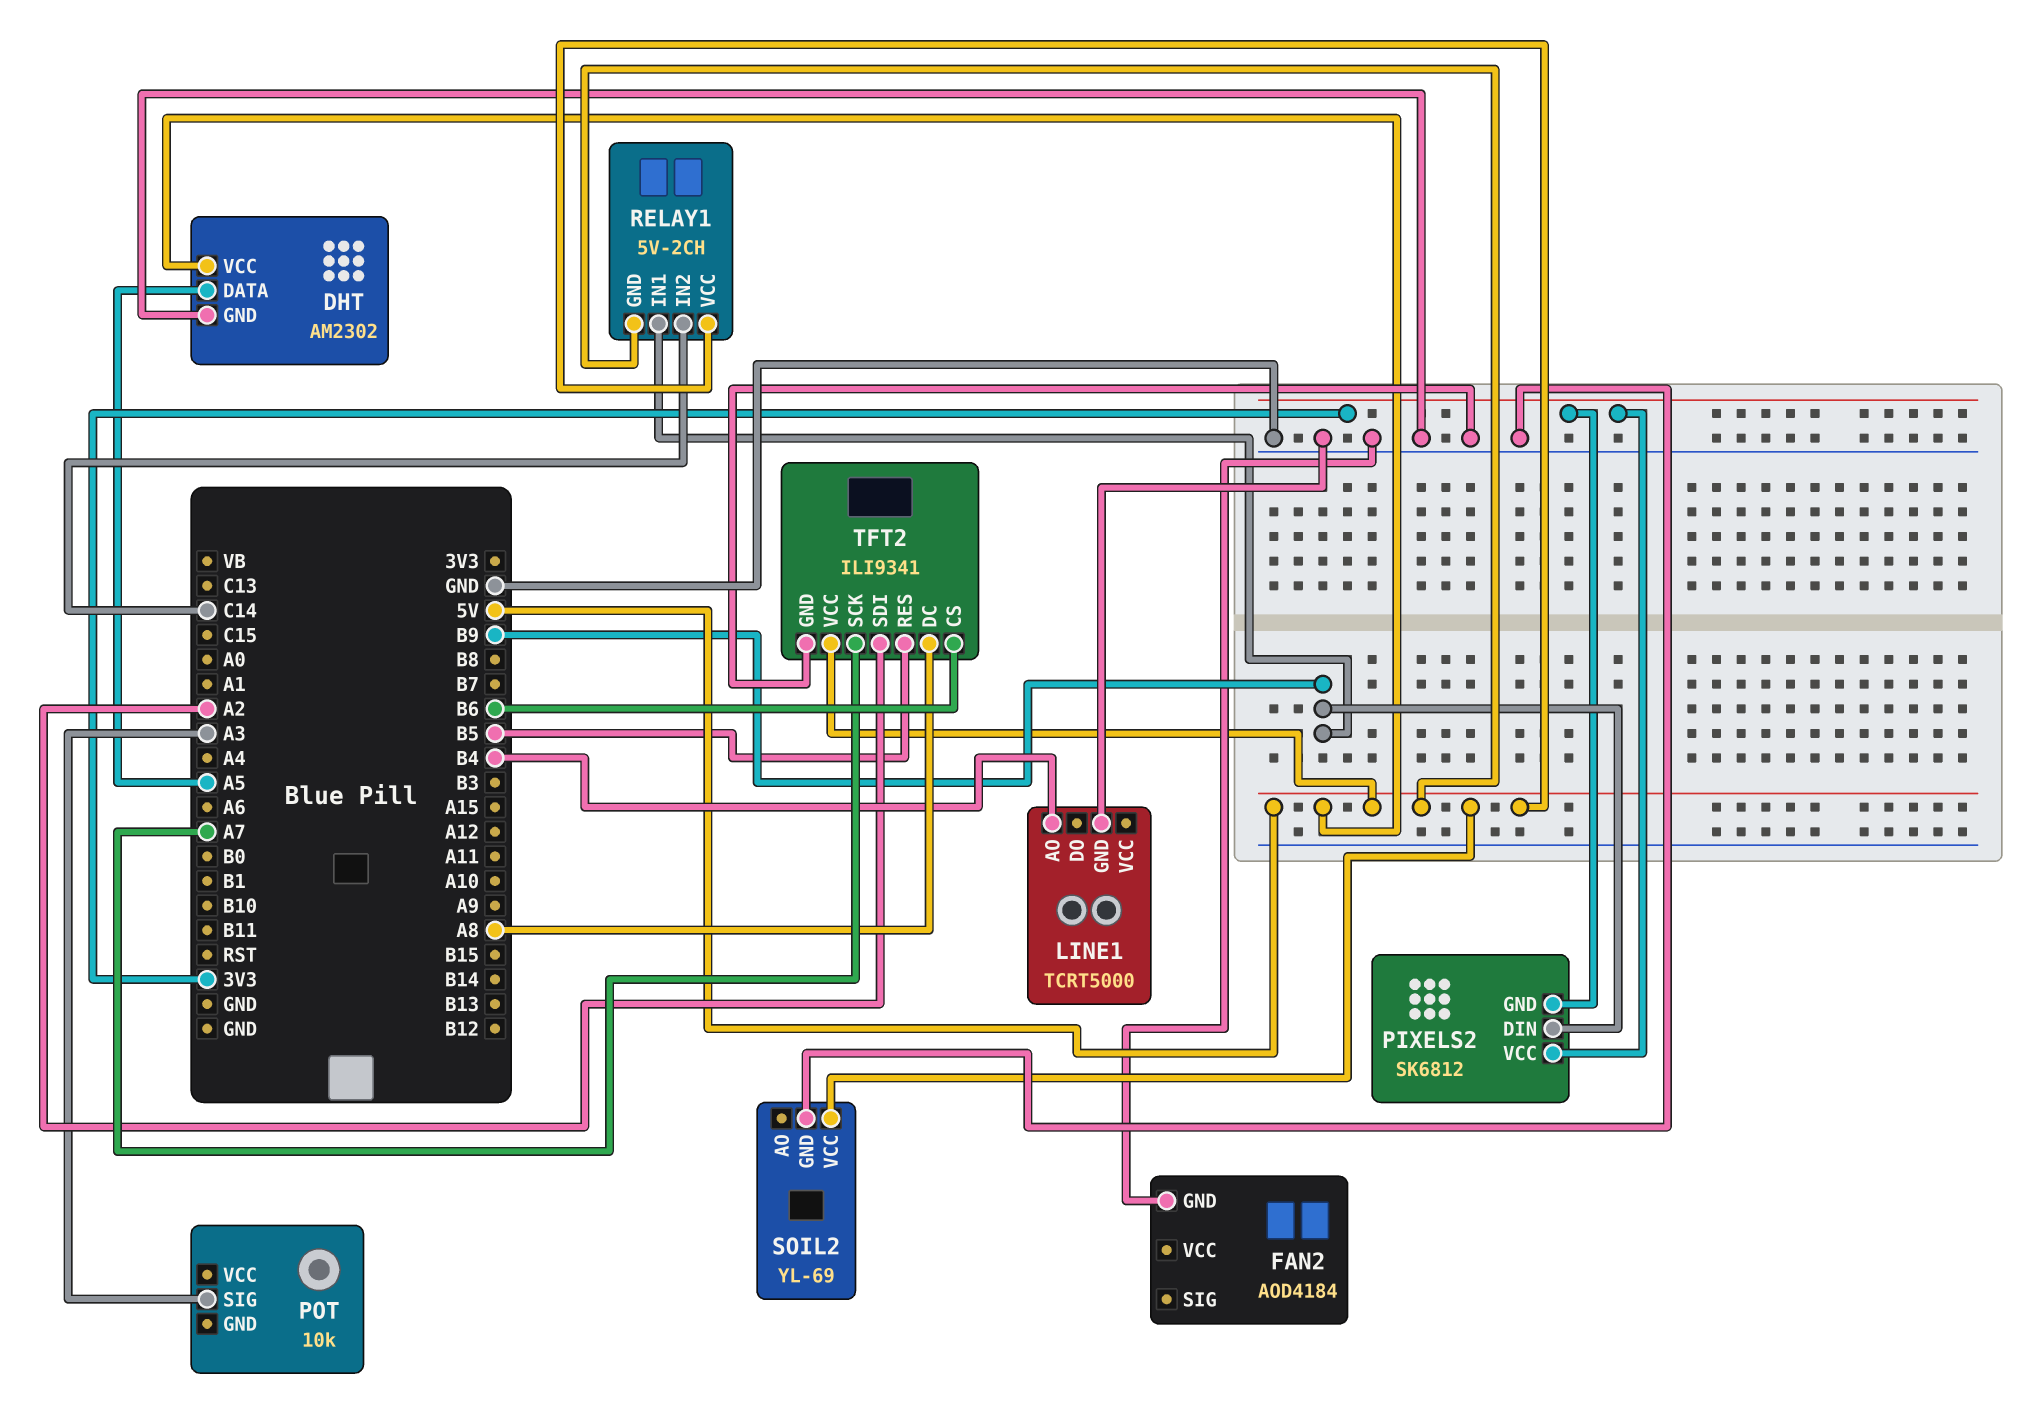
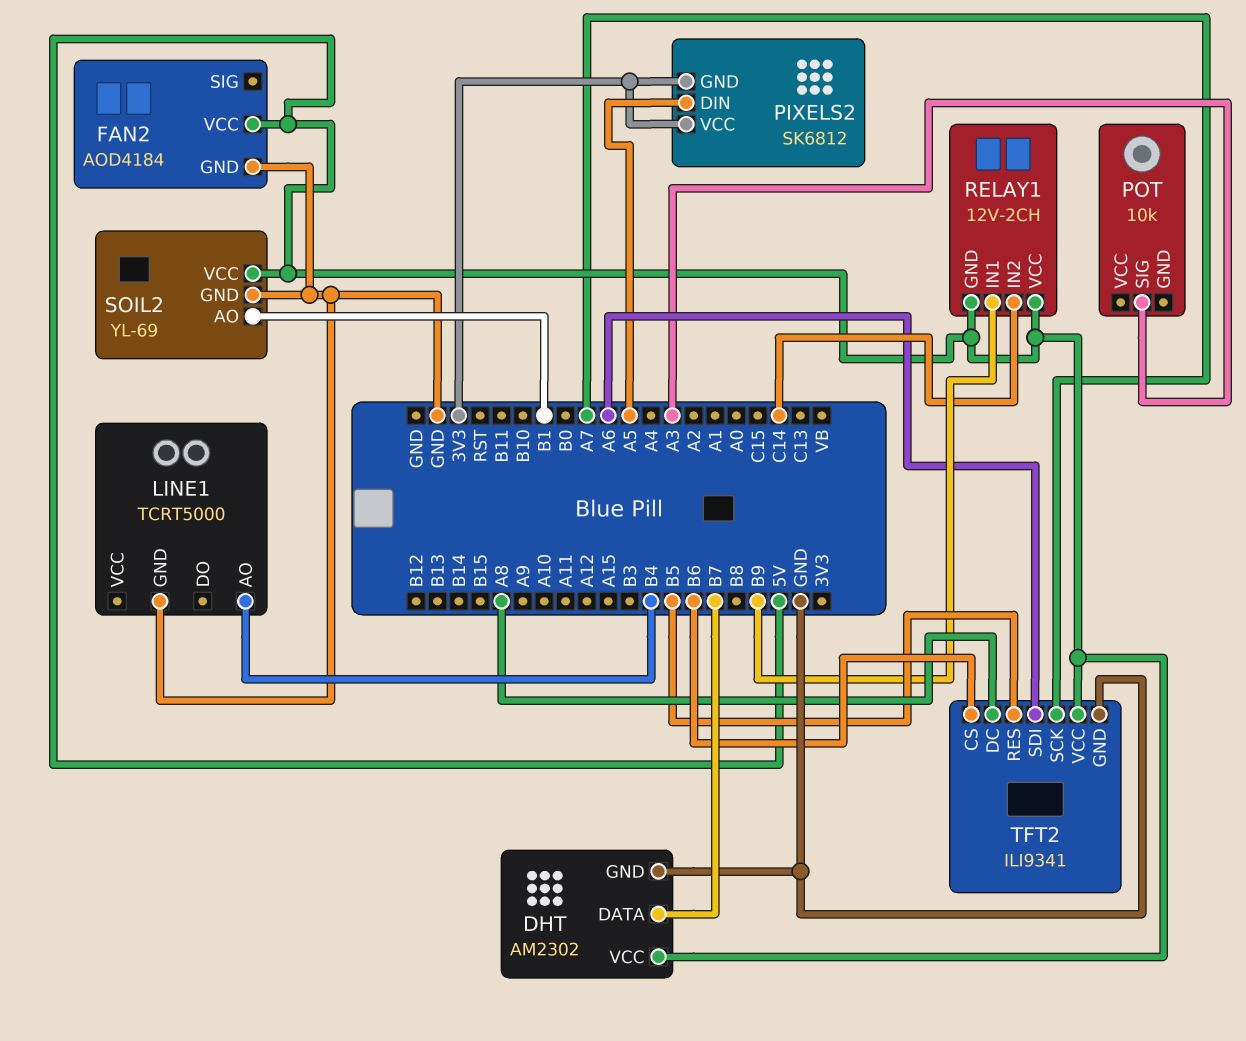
DHT pin DATA: A5 -> B7
FAN2 pin VCC: none -> 5V
PIXELS2 pin DIN: B9 -> A5
RELAY1: 5V-2CH -> 12V-2CH
SOIL2 pin AO: none -> B1
TFT2 pin SDI: A2 -> A6

